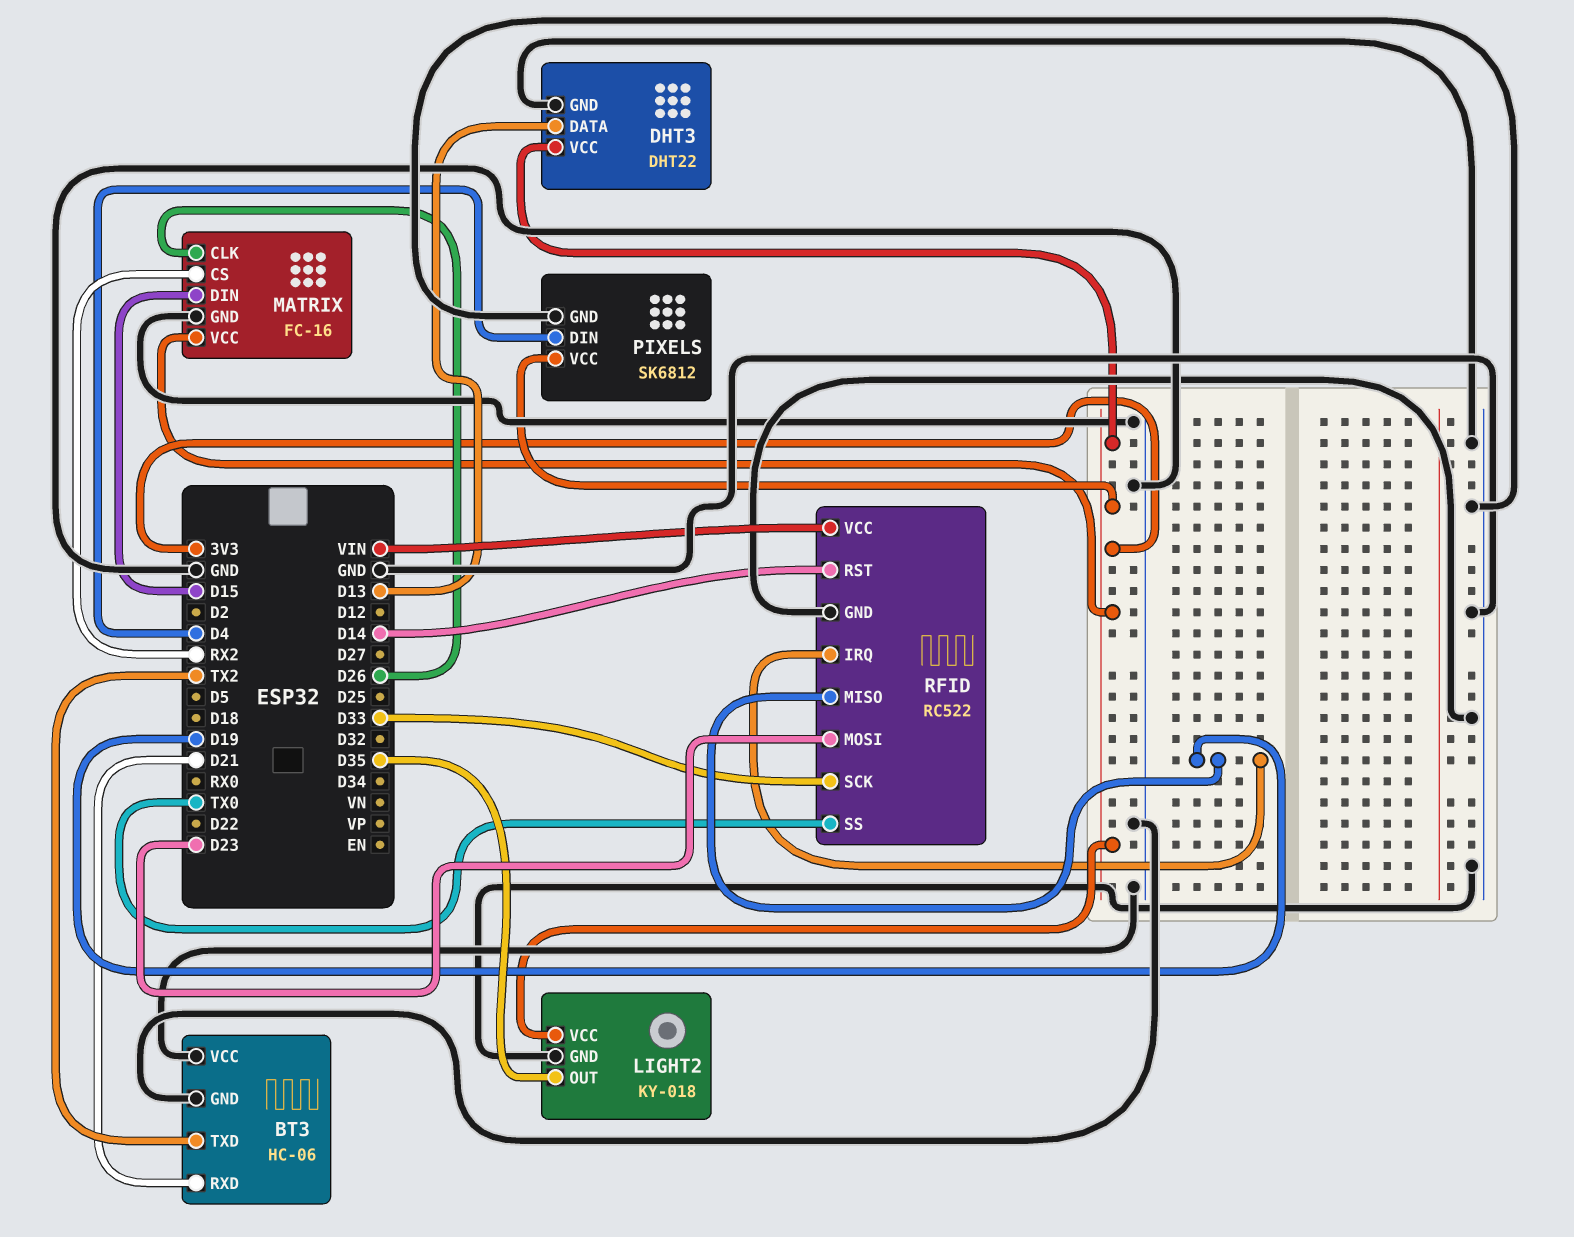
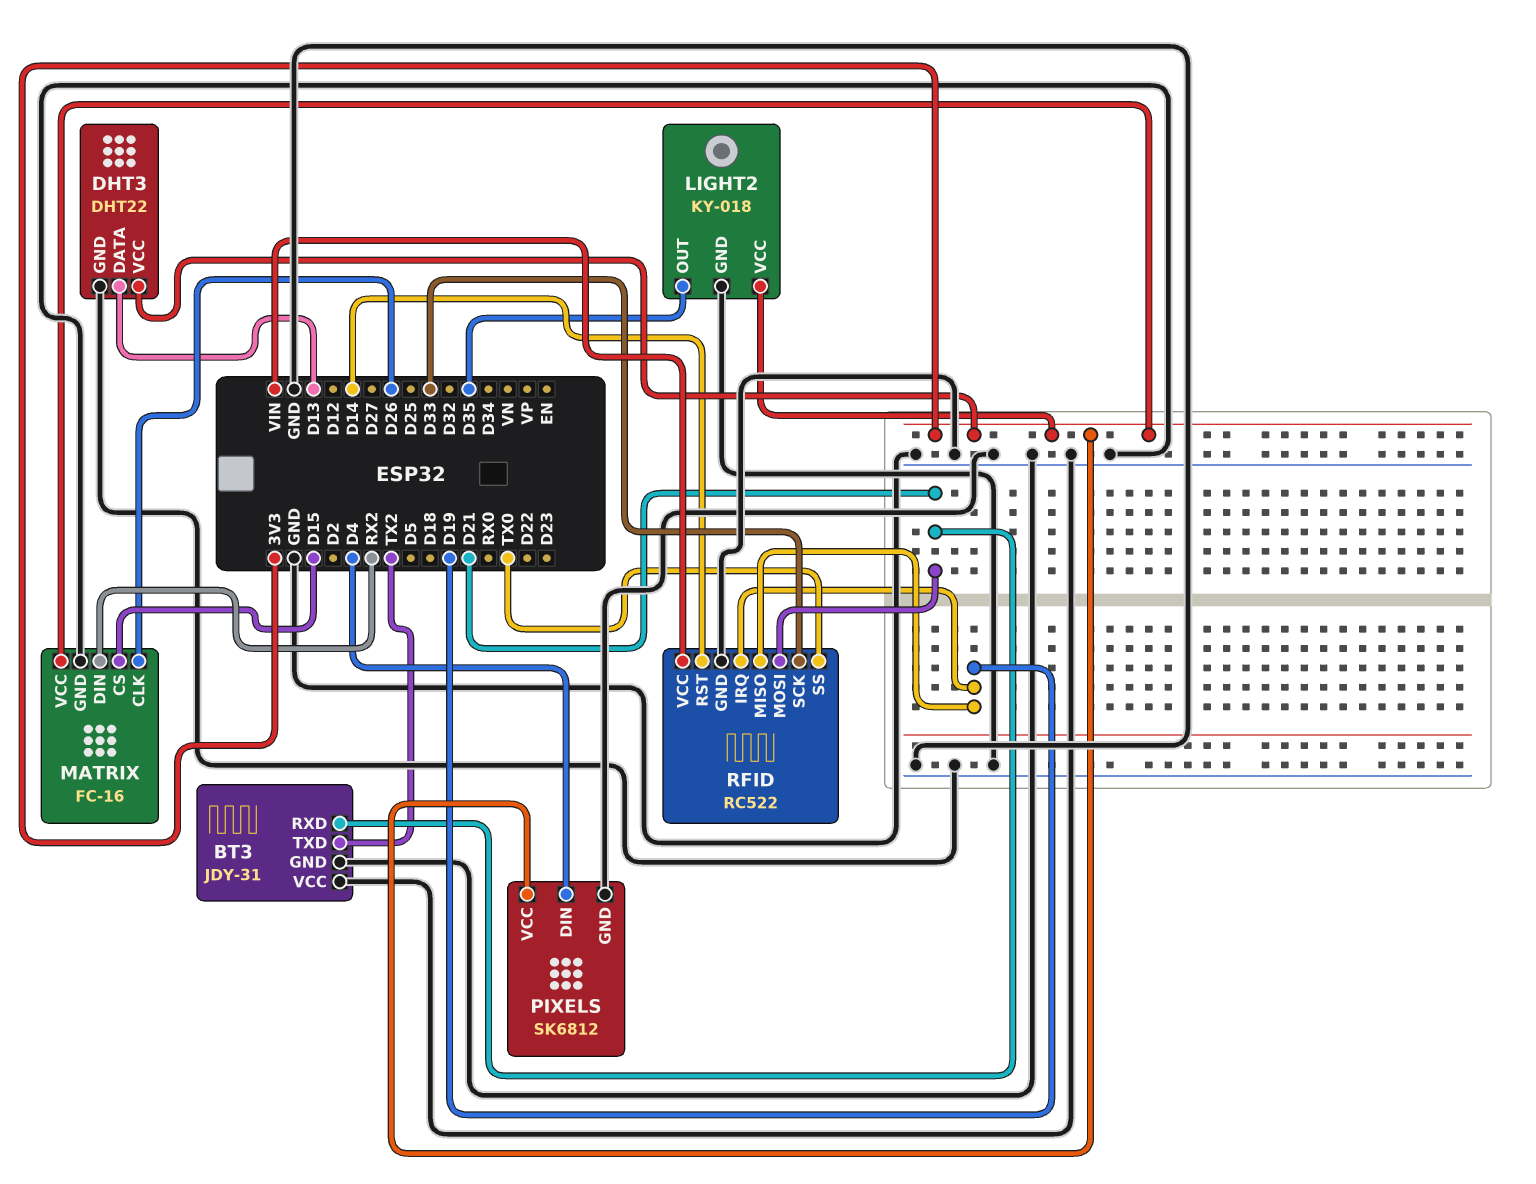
BT3: HC-06 -> JDY-31
MATRIX pin CS: RX2 -> D15
MATRIX pin DIN: D15 -> RX2
RFID pin MOSI: D23 -> D21

